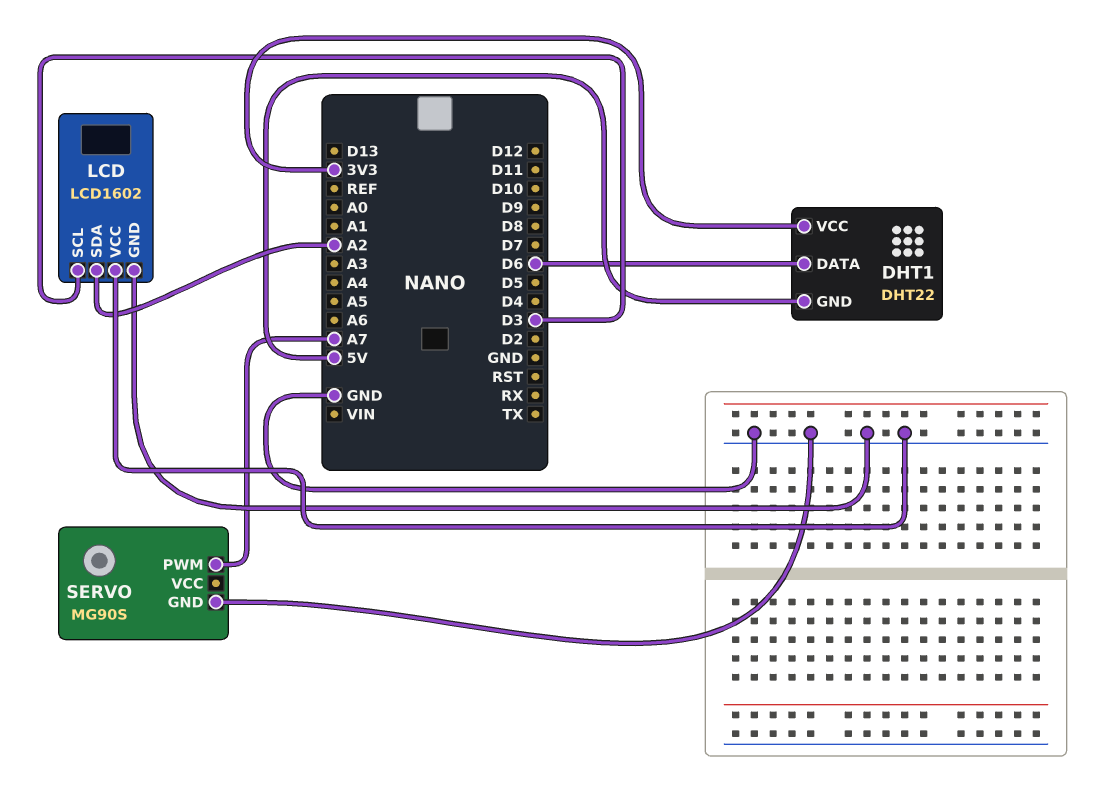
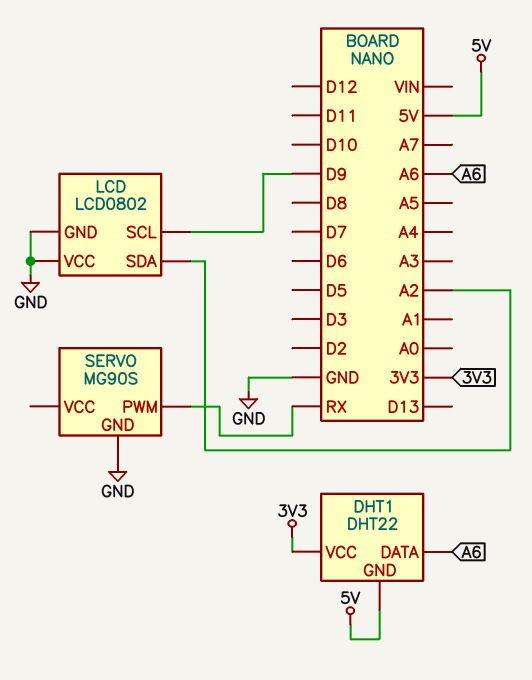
DHT1 pin DATA: D6 -> A6
LCD: LCD1602 -> LCD0802
LCD pin SCL: D3 -> D9
SERVO pin PWM: A7 -> RX

